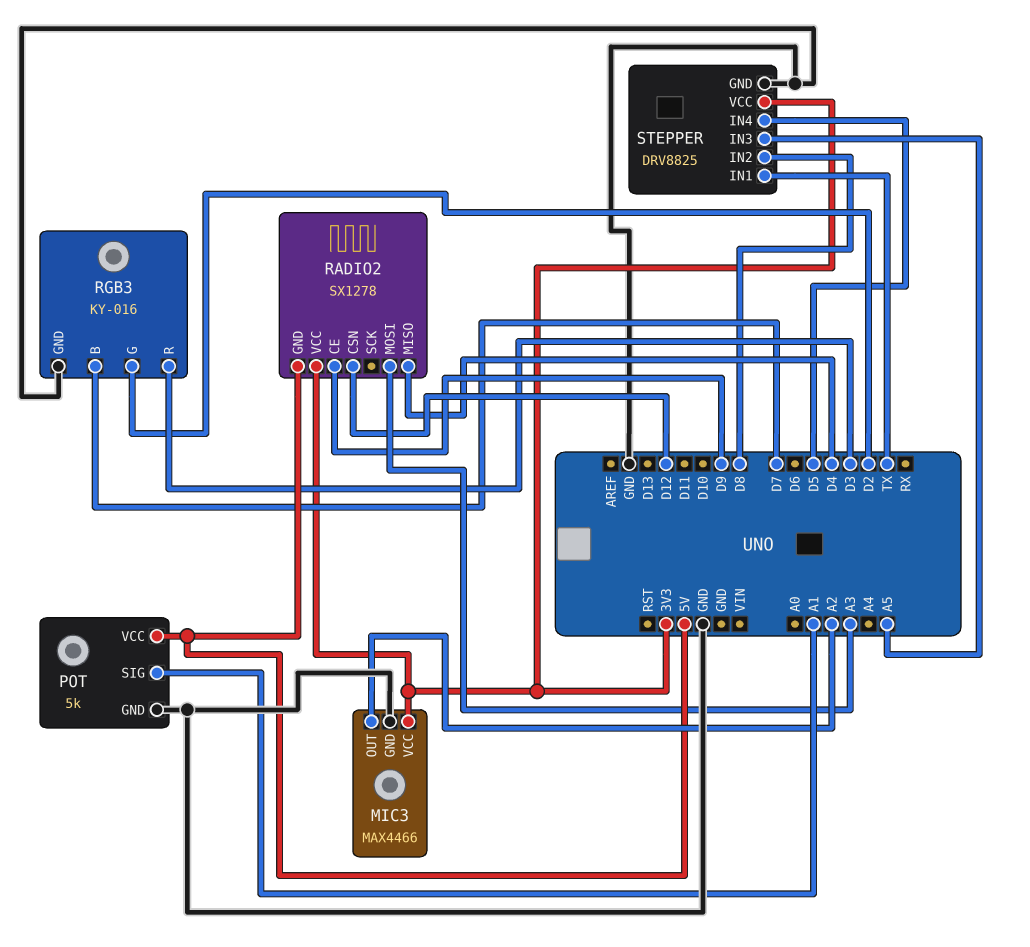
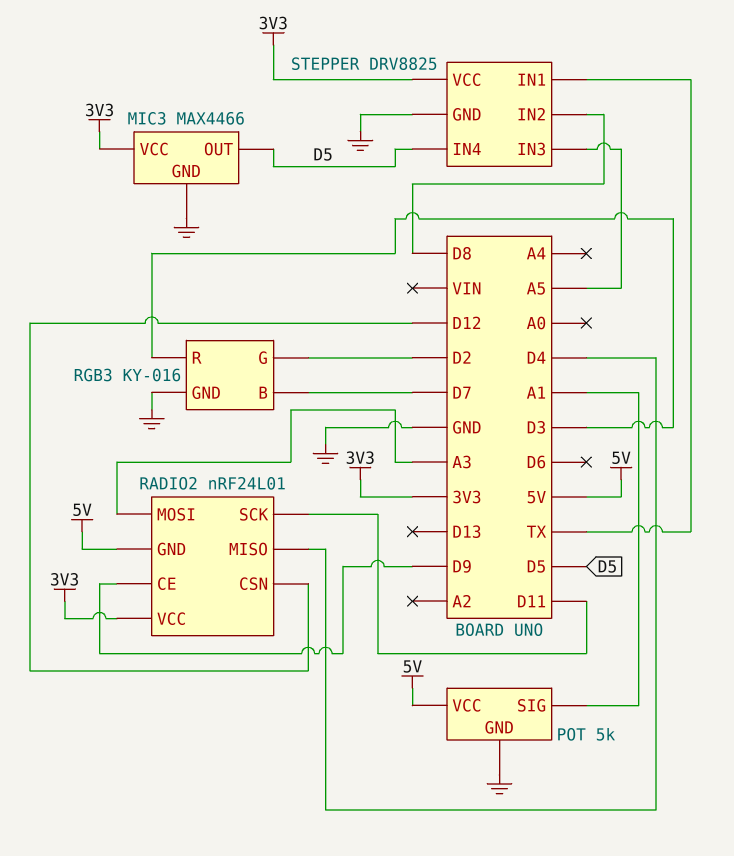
MIC3 pin OUT: A2 -> D5
RADIO2: SX1278 -> nRF24L01
RADIO2 pin SCK: none -> D11

